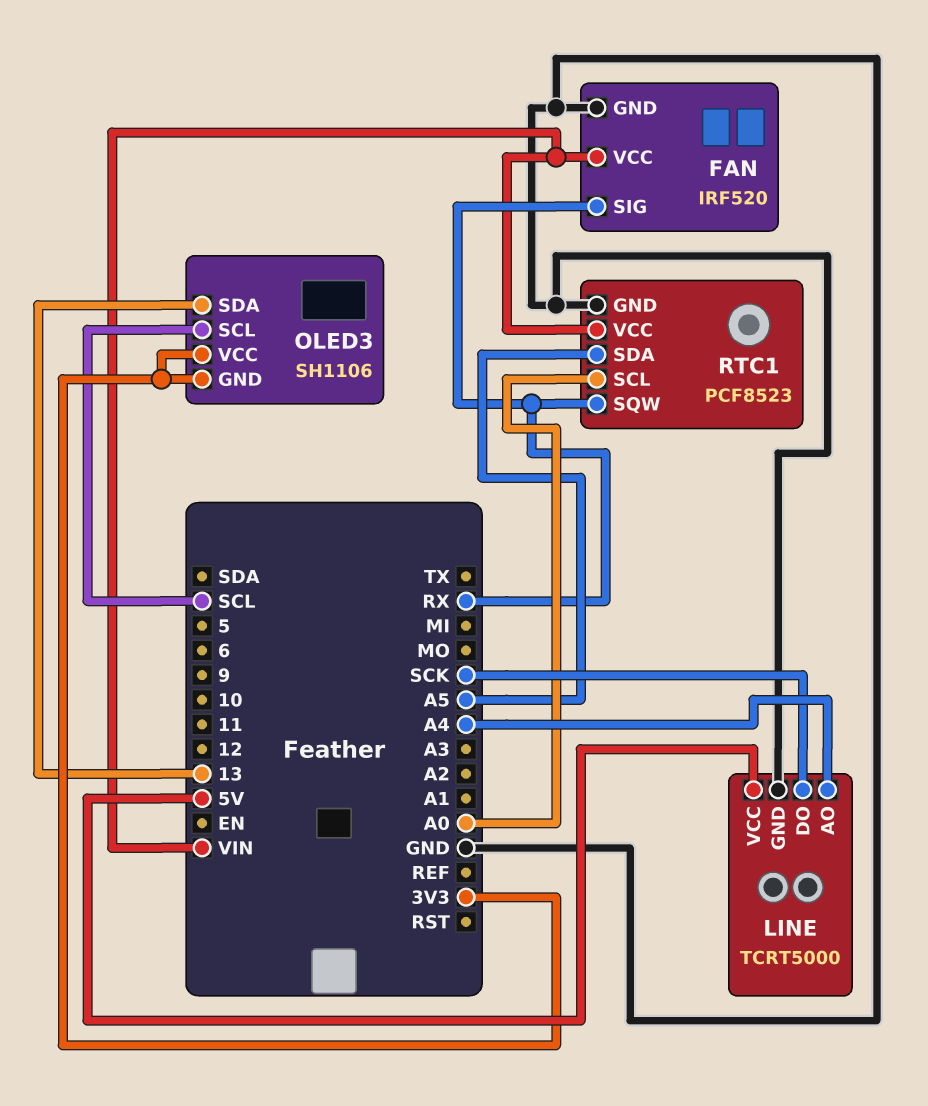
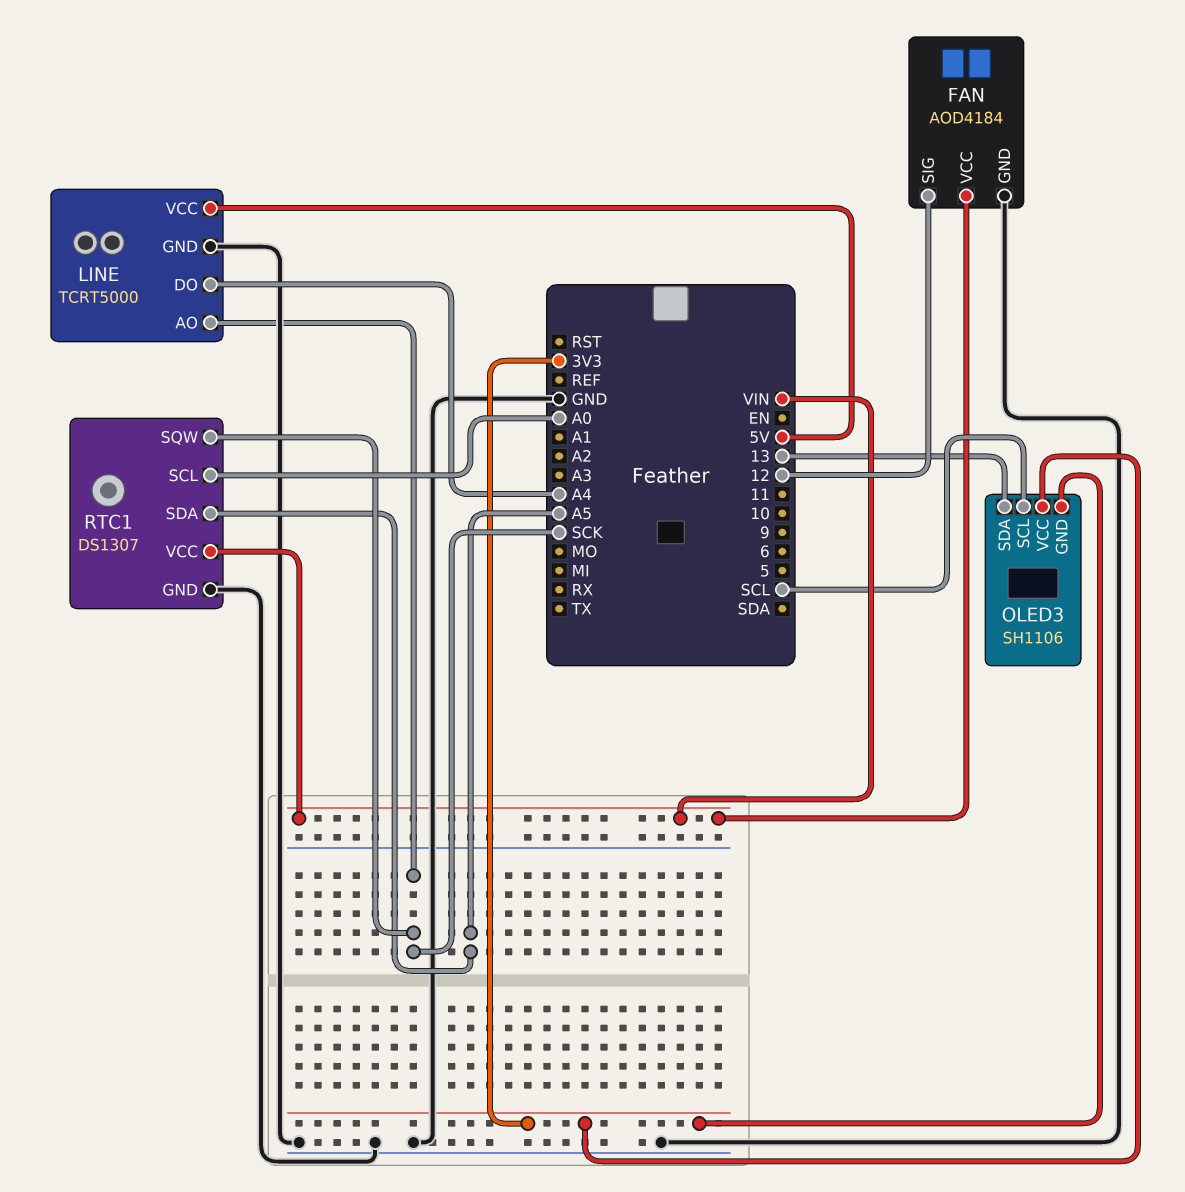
FAN: IRF520 -> AOD4184
FAN pin SIG: RX -> 12
LINE pin AO: A4 -> SCK
LINE pin DO: SCK -> A4
RTC1: PCF8523 -> DS1307
RTC1 pin SQW: RX -> SCK

